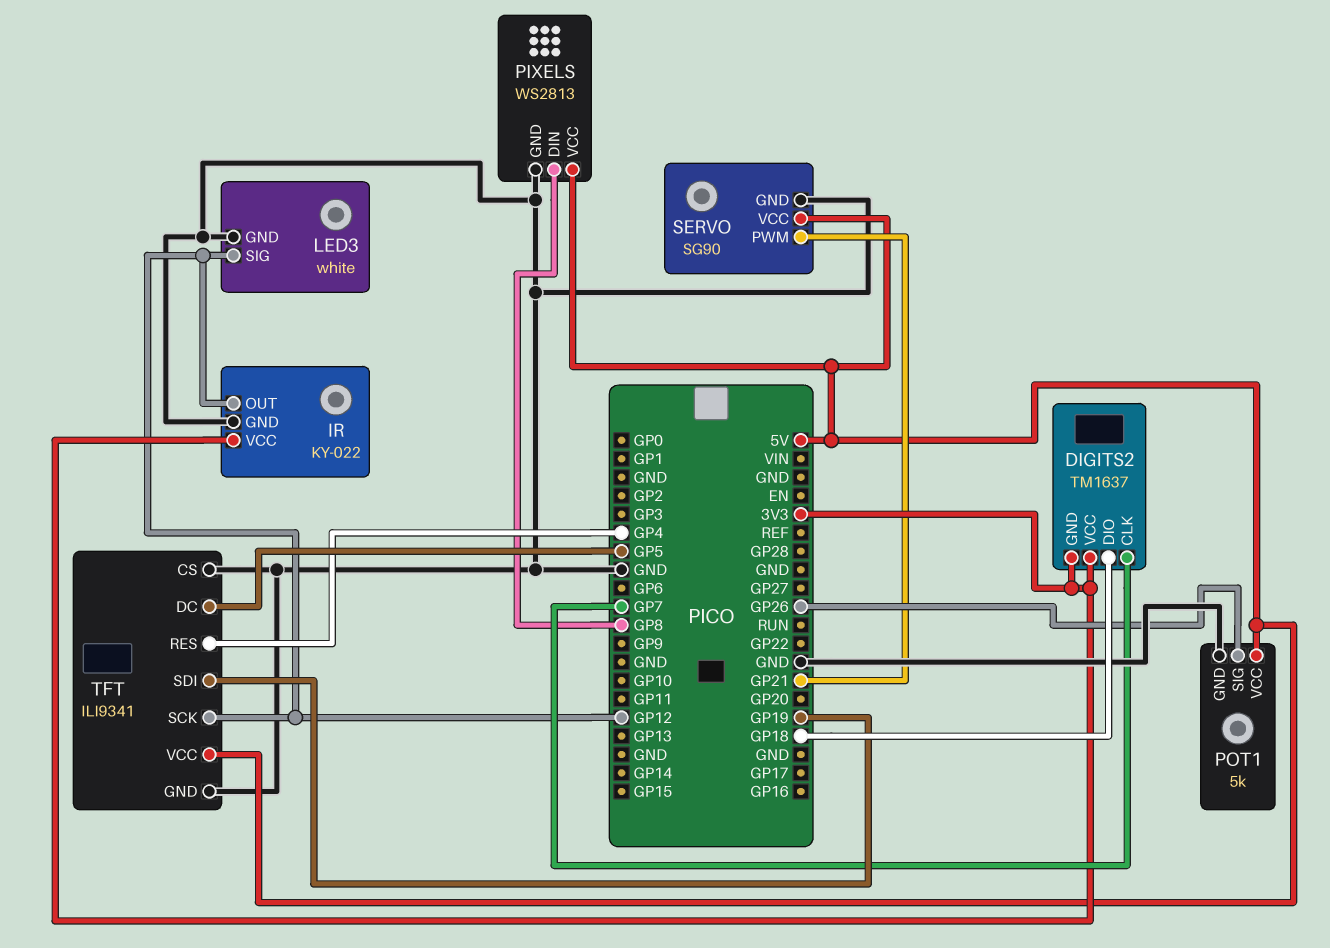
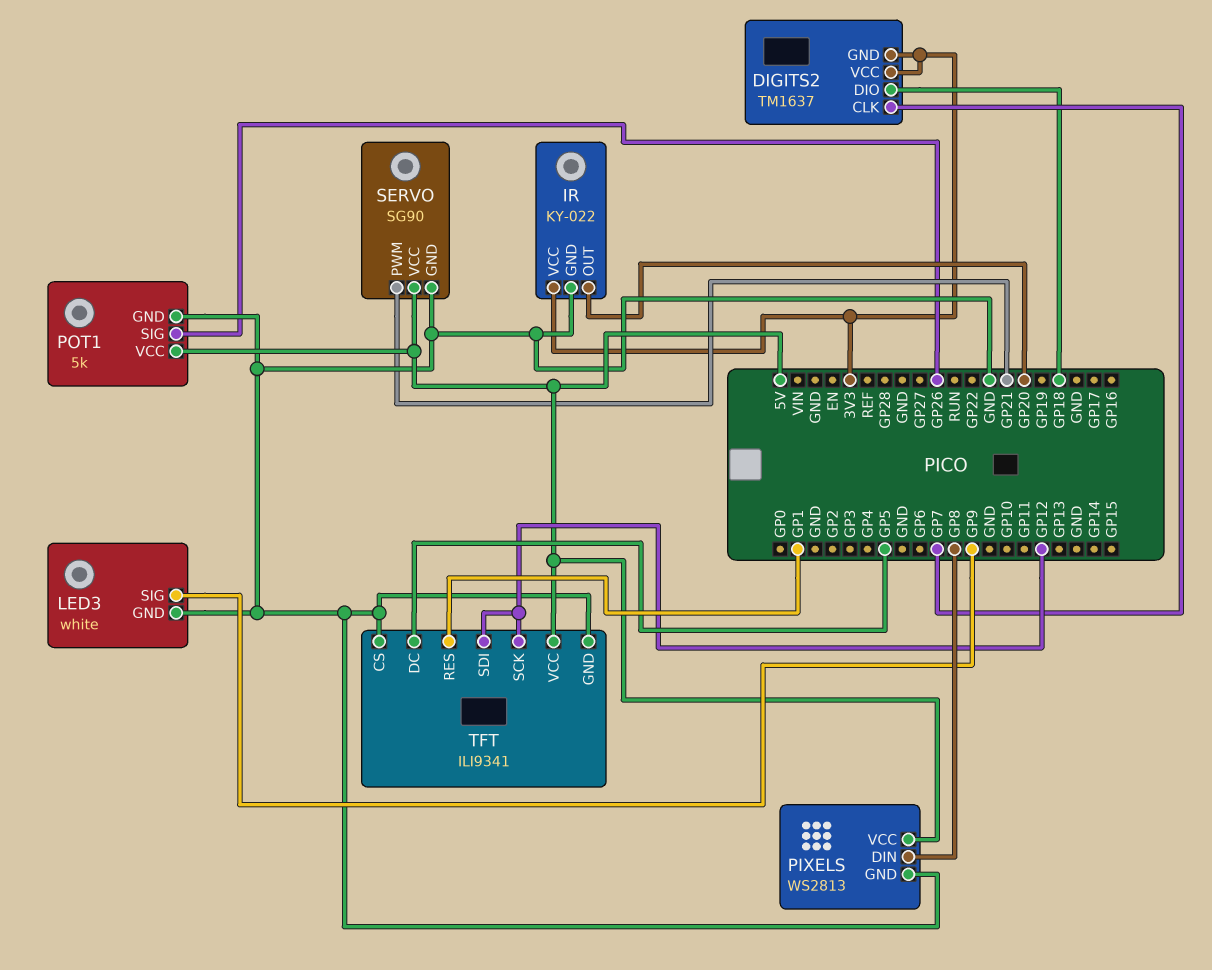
IR pin OUT: GP12 -> GP20
LED3 pin SIG: GP12 -> GP9
TFT pin RES: GP4 -> GP1
TFT pin SDI: GP19 -> GP12

